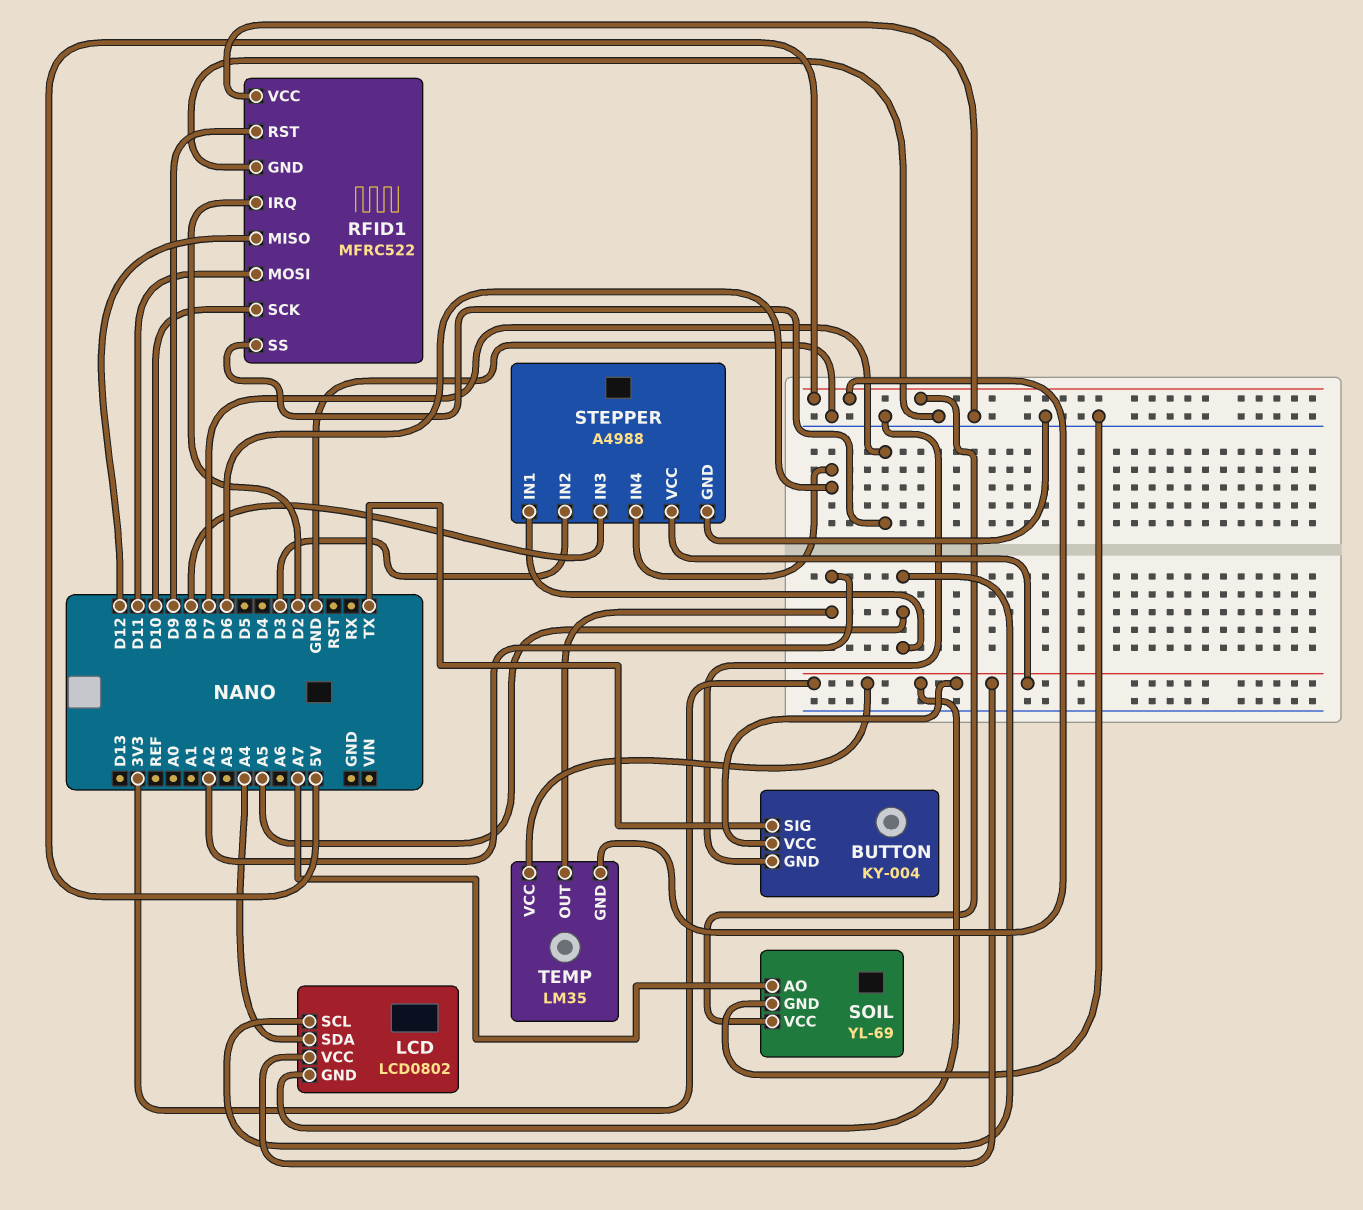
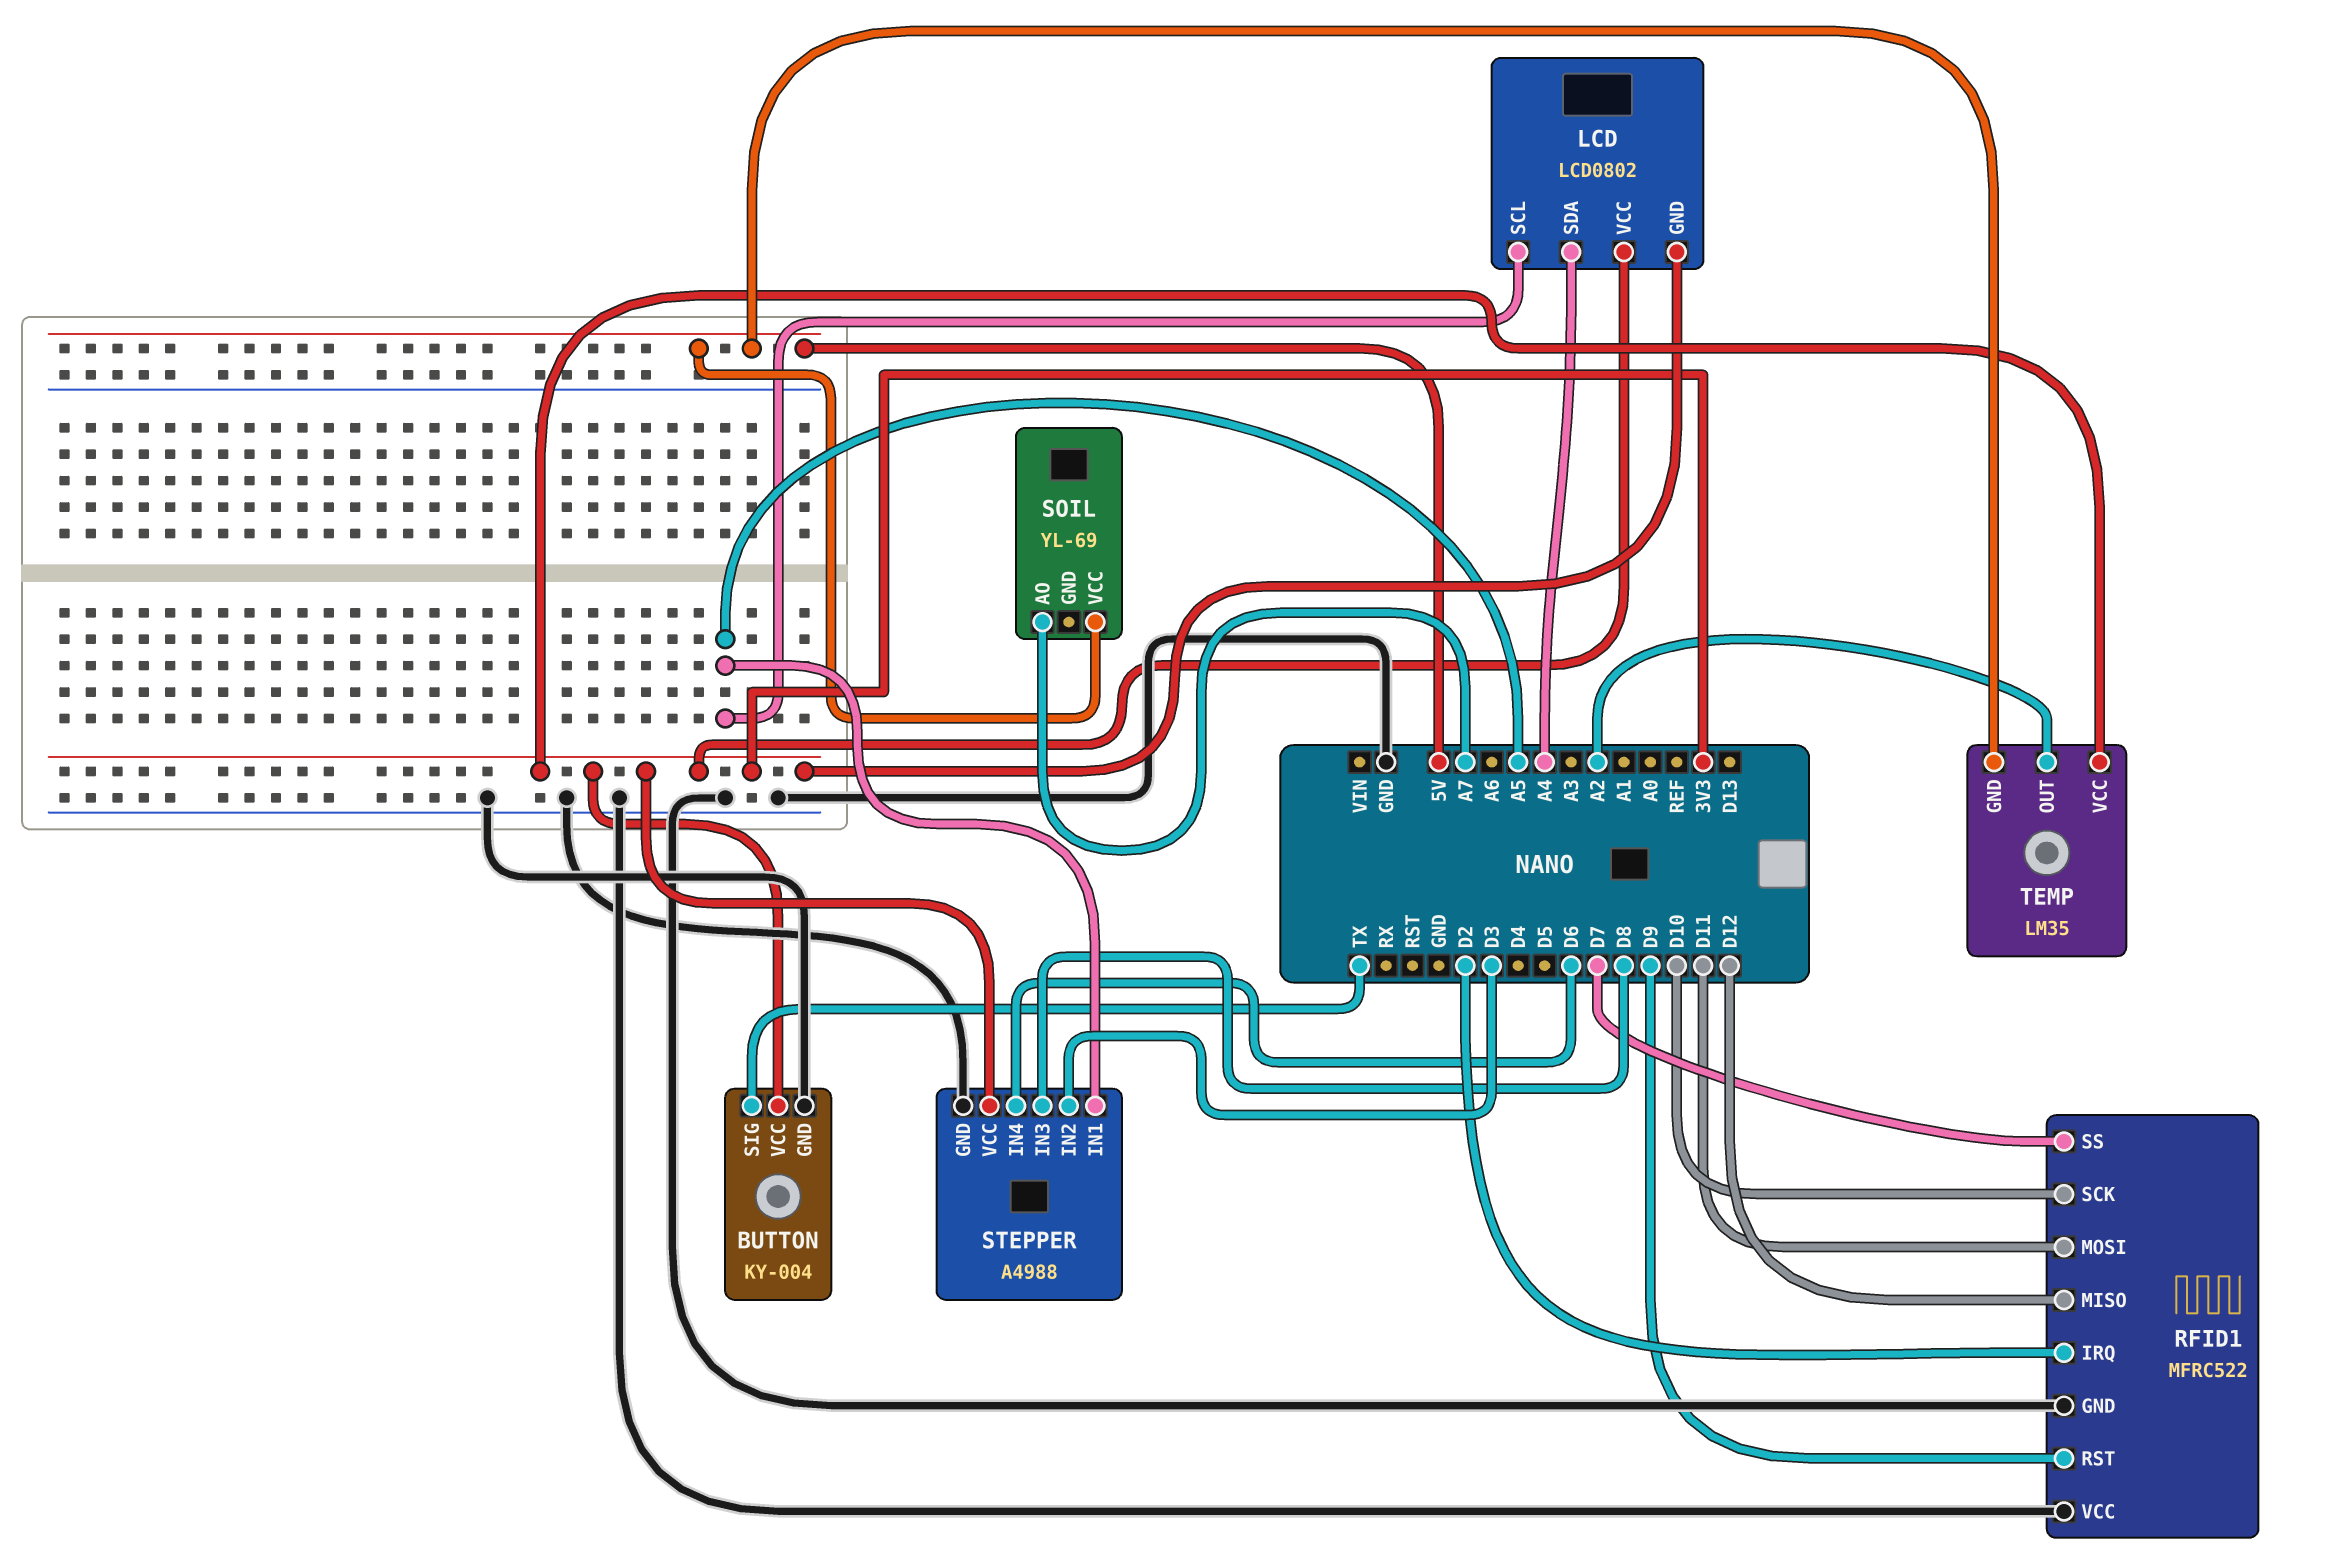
SOIL pin GND: GND -> none

